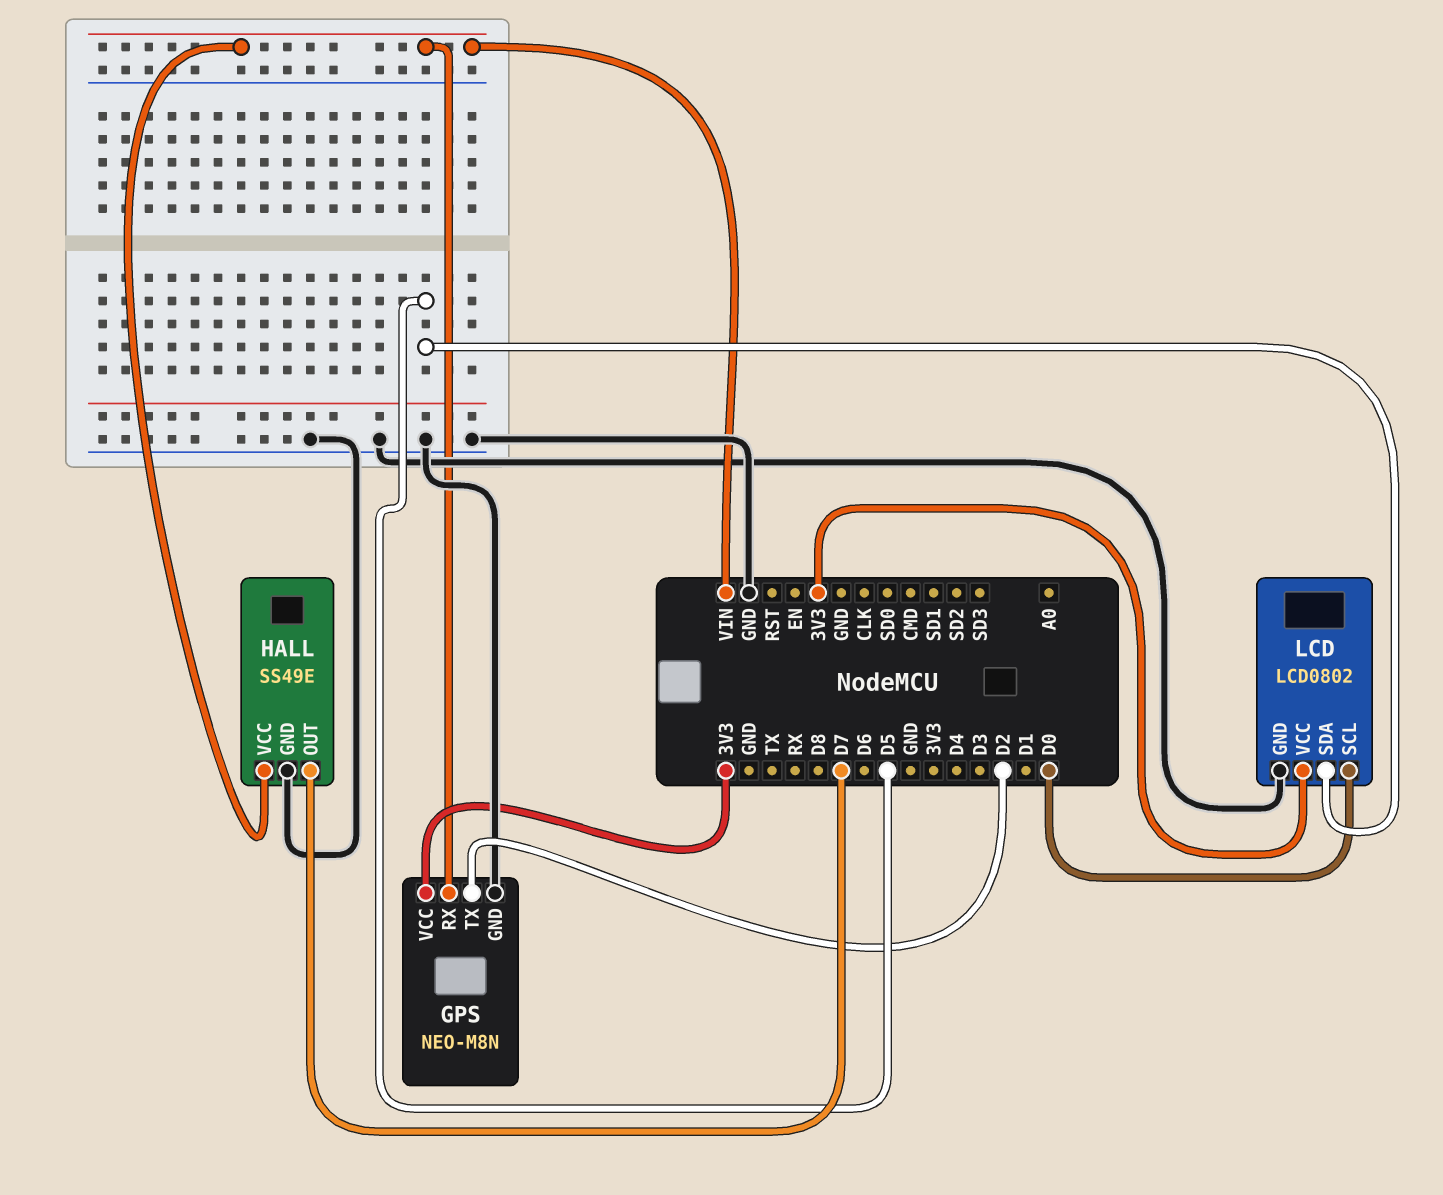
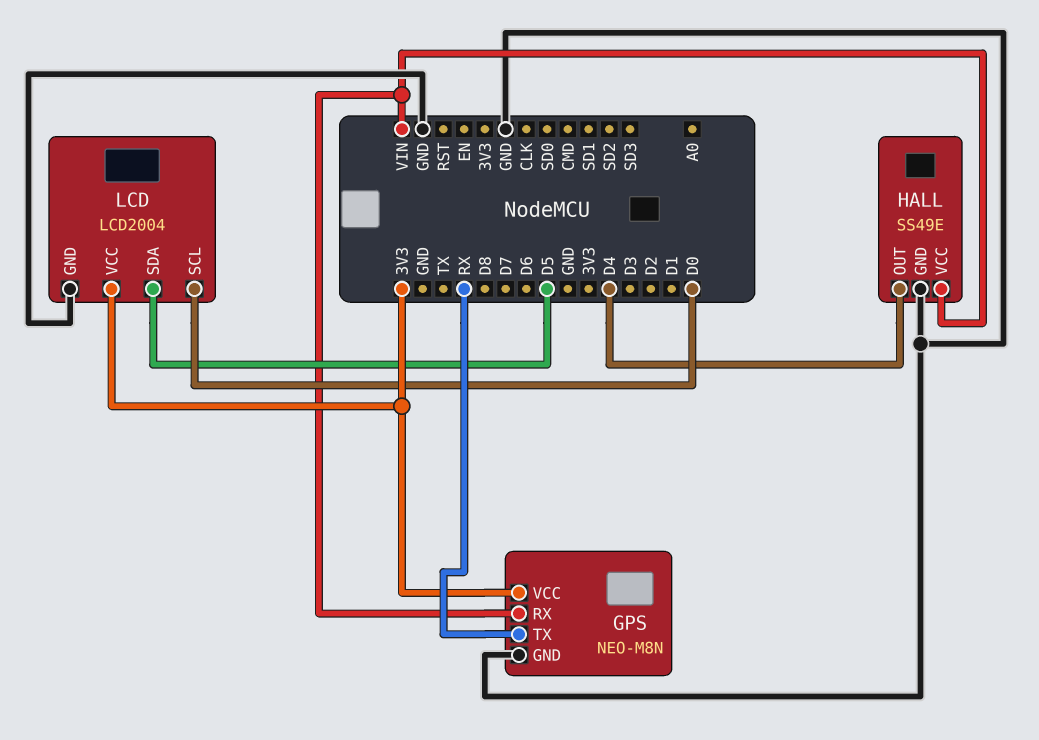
GPS pin TX: D2 -> RX
HALL pin OUT: D7 -> D4
LCD: LCD0802 -> LCD2004

